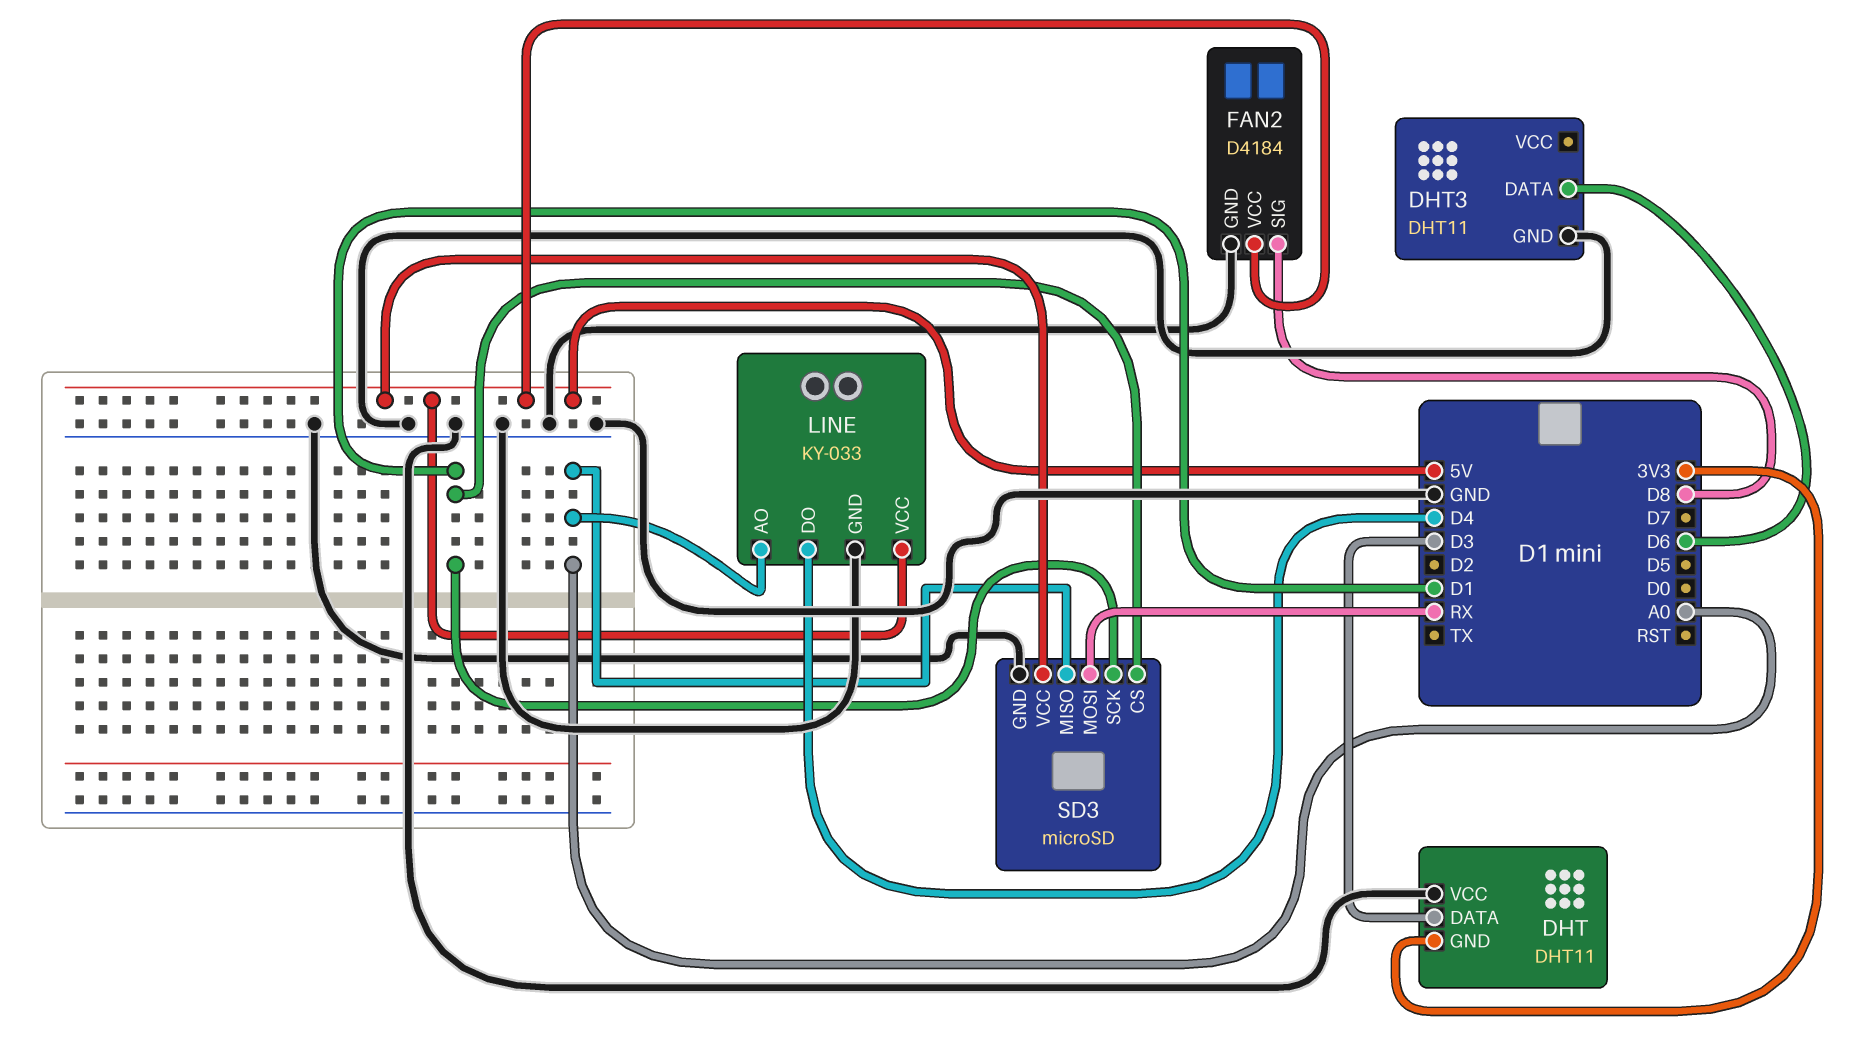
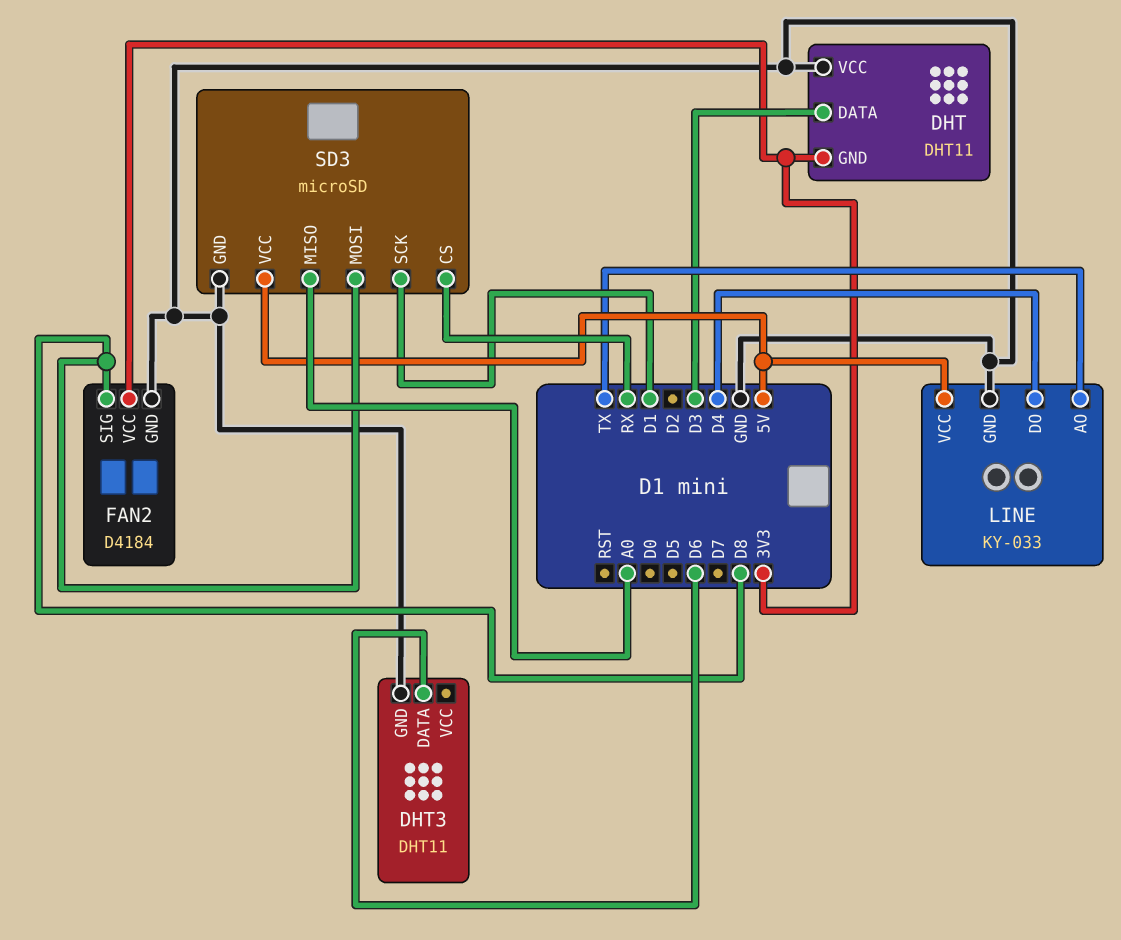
FAN2 pin VCC: 5V -> 3V3
LINE pin AO: A0 -> TX
SD3 pin CS: D1 -> RX
SD3 pin MOSI: RX -> D8

